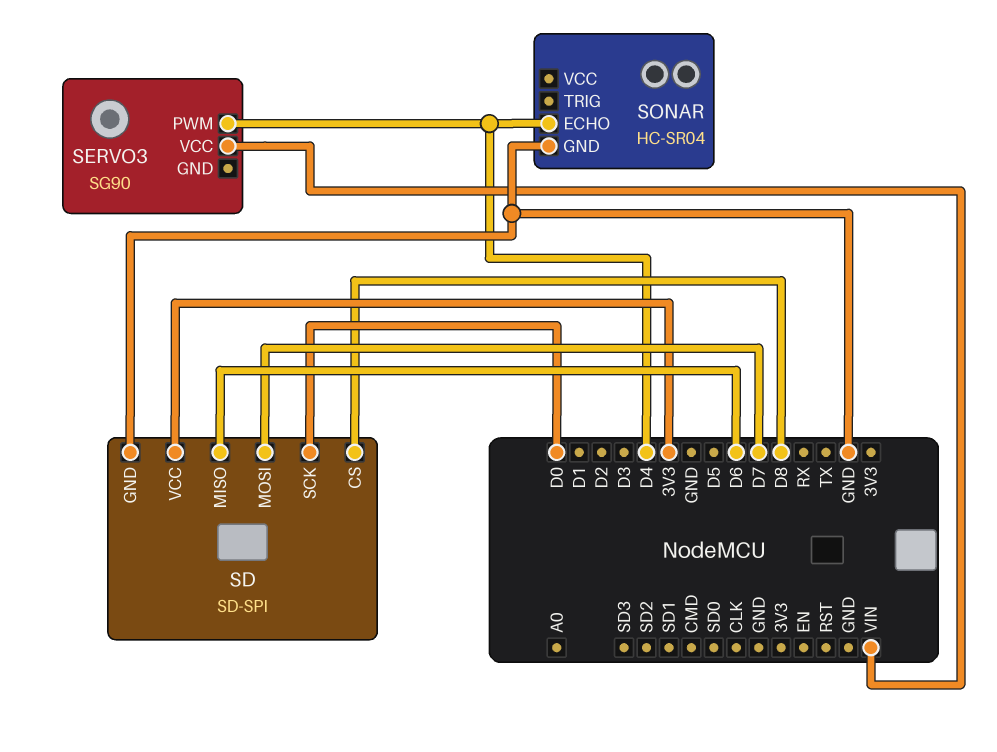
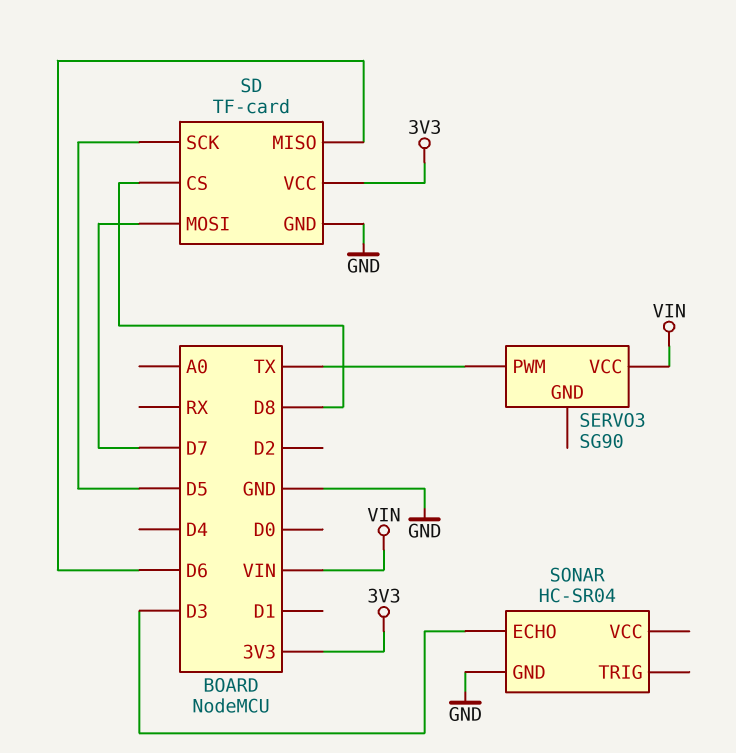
SD: SD-SPI -> TF-card
SD pin SCK: D0 -> D5
SERVO3 pin PWM: D4 -> TX
SONAR pin ECHO: D4 -> D3

